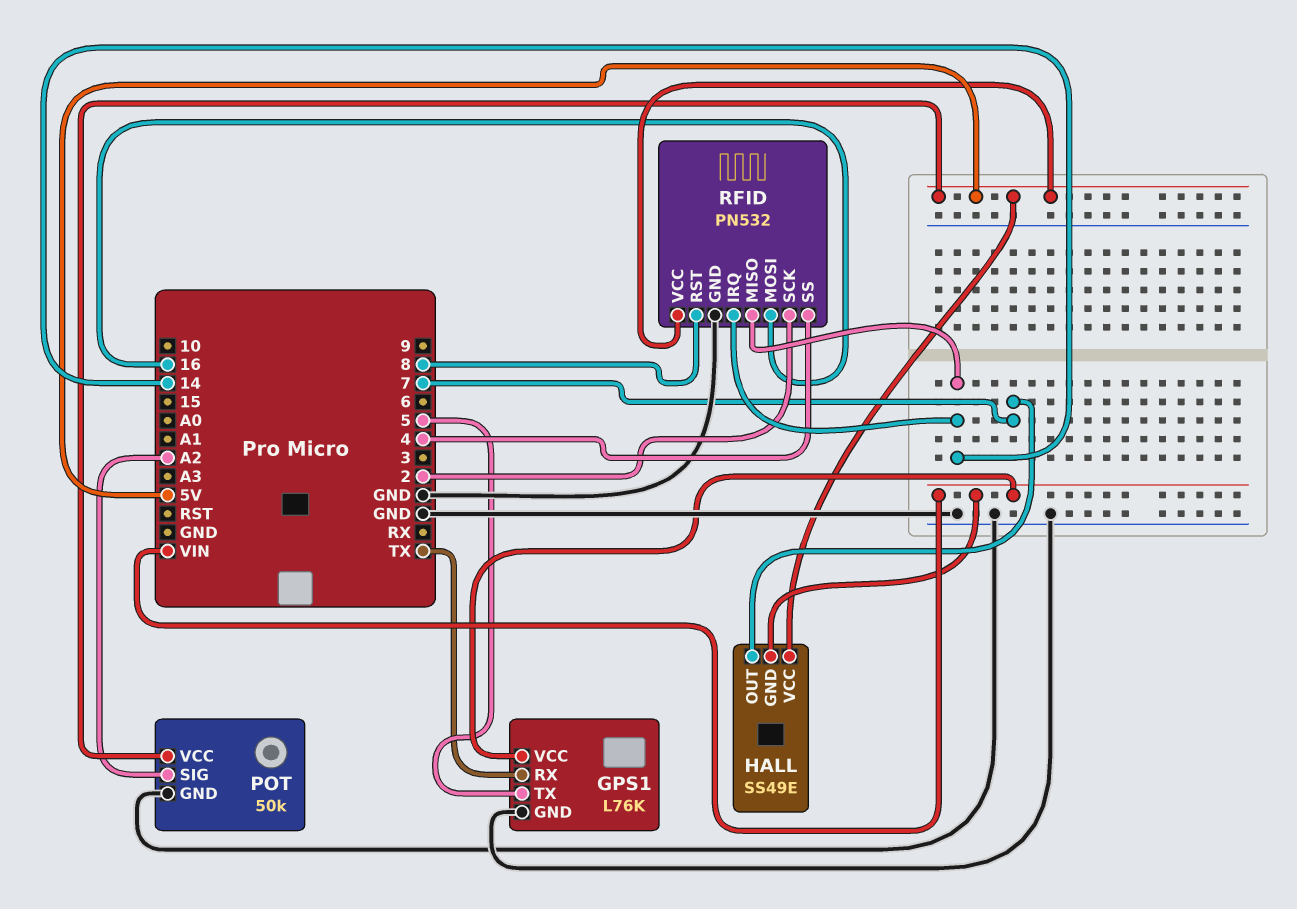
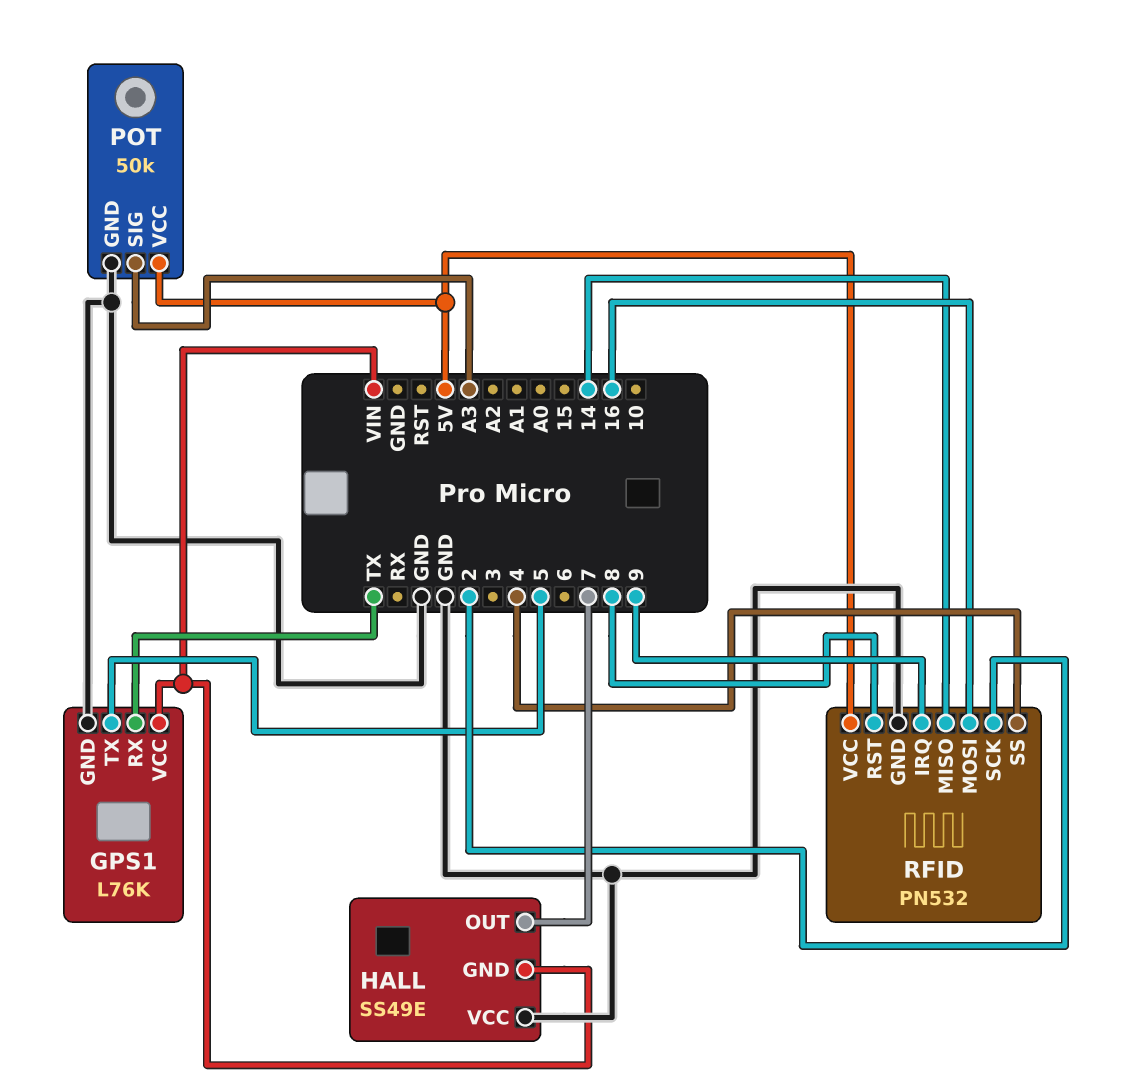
HALL pin VCC: 5V -> GND
POT pin SIG: A2 -> A3
RFID pin IRQ: 14 -> 9

